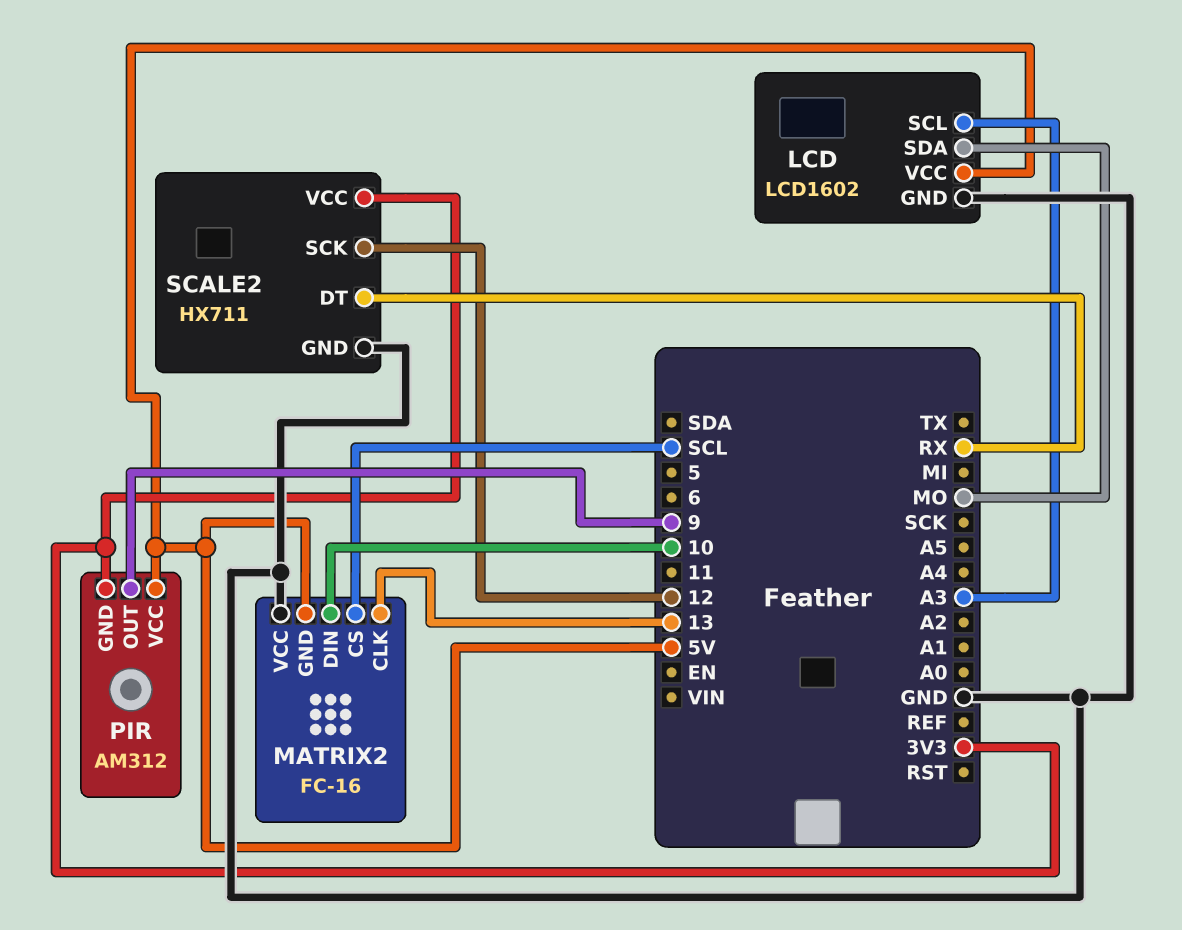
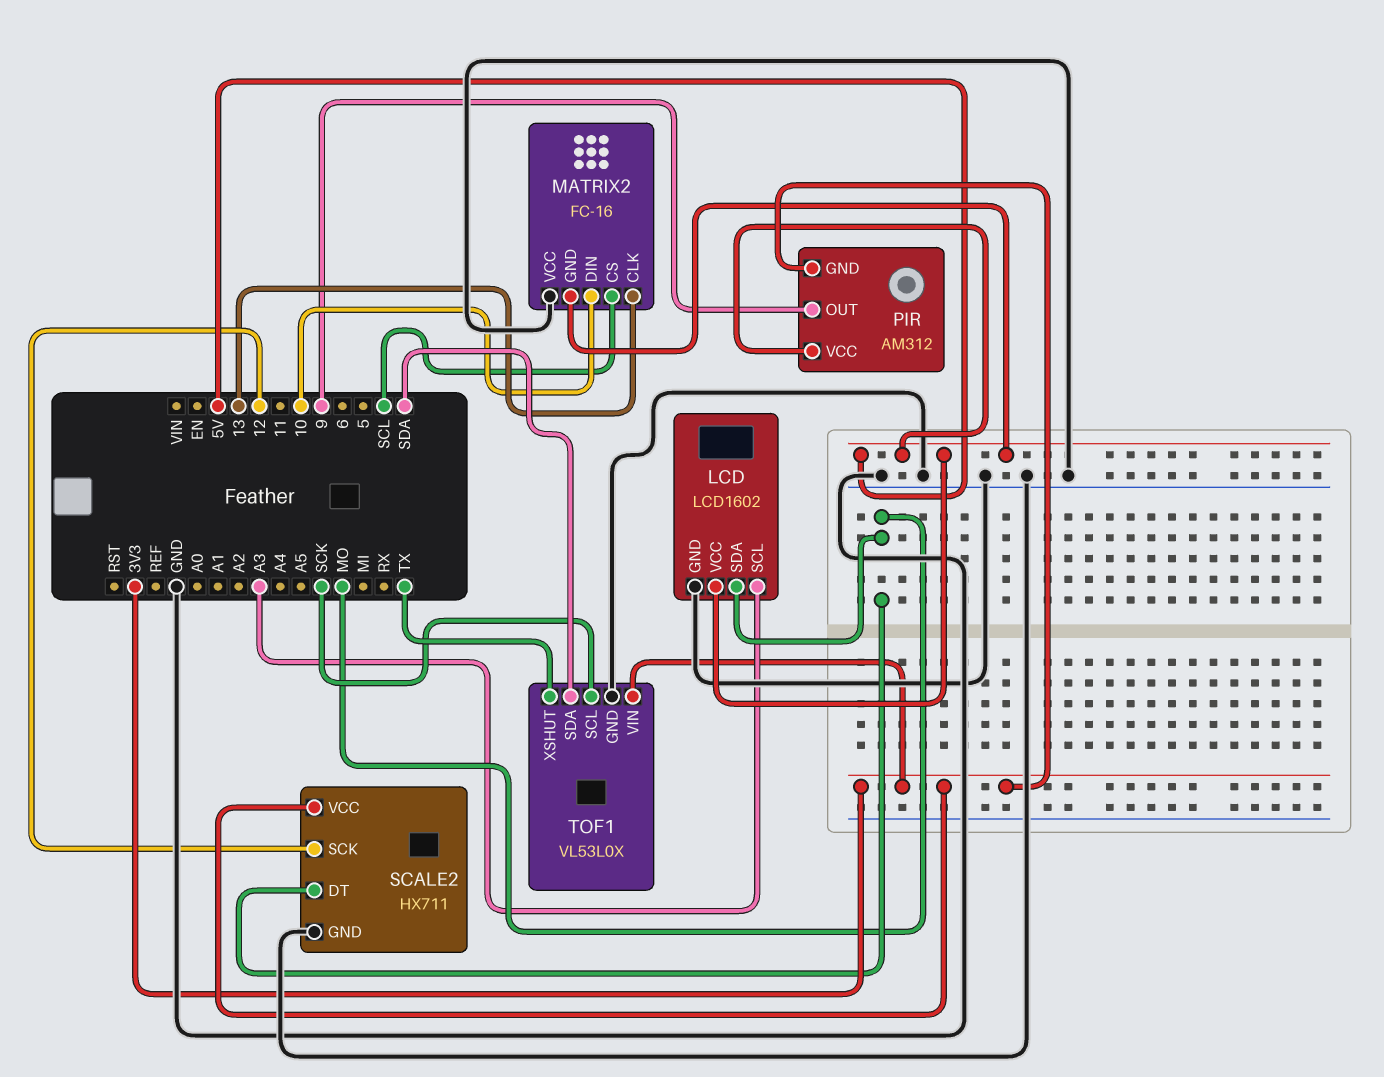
SCALE2 pin DT: RX -> MO
TOF1: none -> VL53L0X
TOF1 pin GND: none -> GND
TOF1 pin SCL: none -> SCK
TOF1 pin SDA: none -> SDA
TOF1 pin VIN: none -> 3V3
TOF1 pin XSHUT: none -> TX

